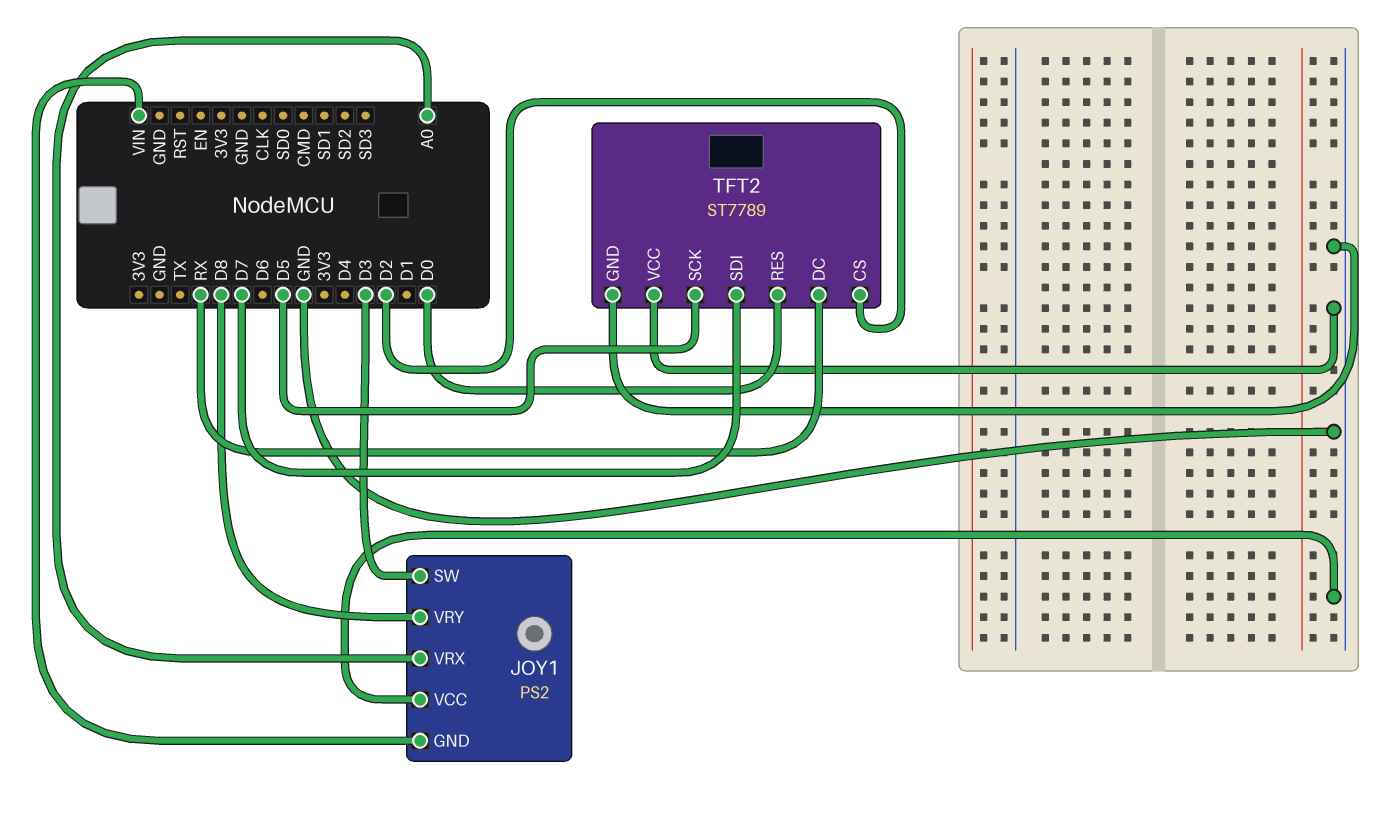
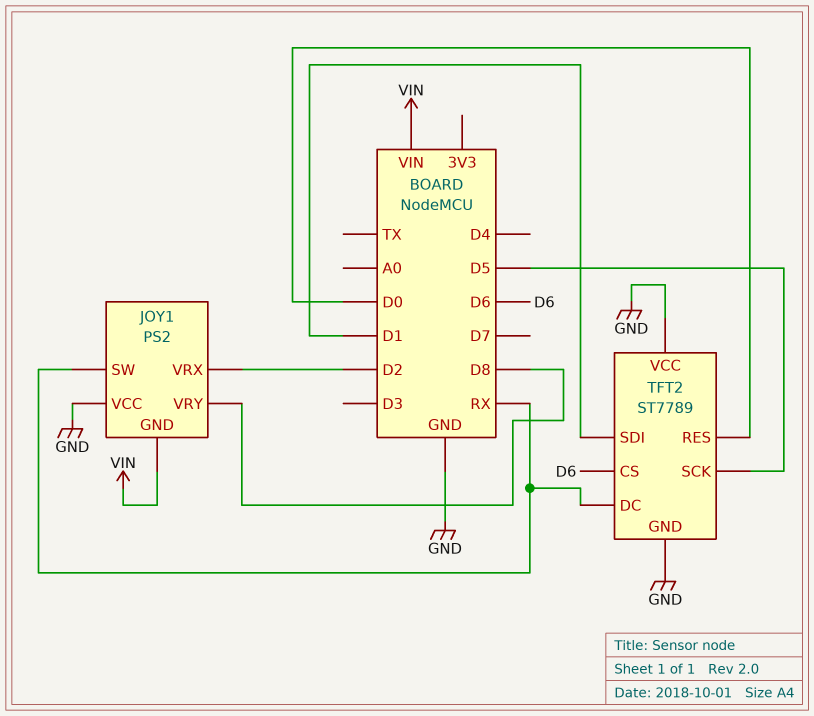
JOY1 pin SW: D3 -> RX
JOY1 pin VRX: A0 -> D2
TFT2 pin CS: D2 -> D6
TFT2 pin SDI: D7 -> D1

